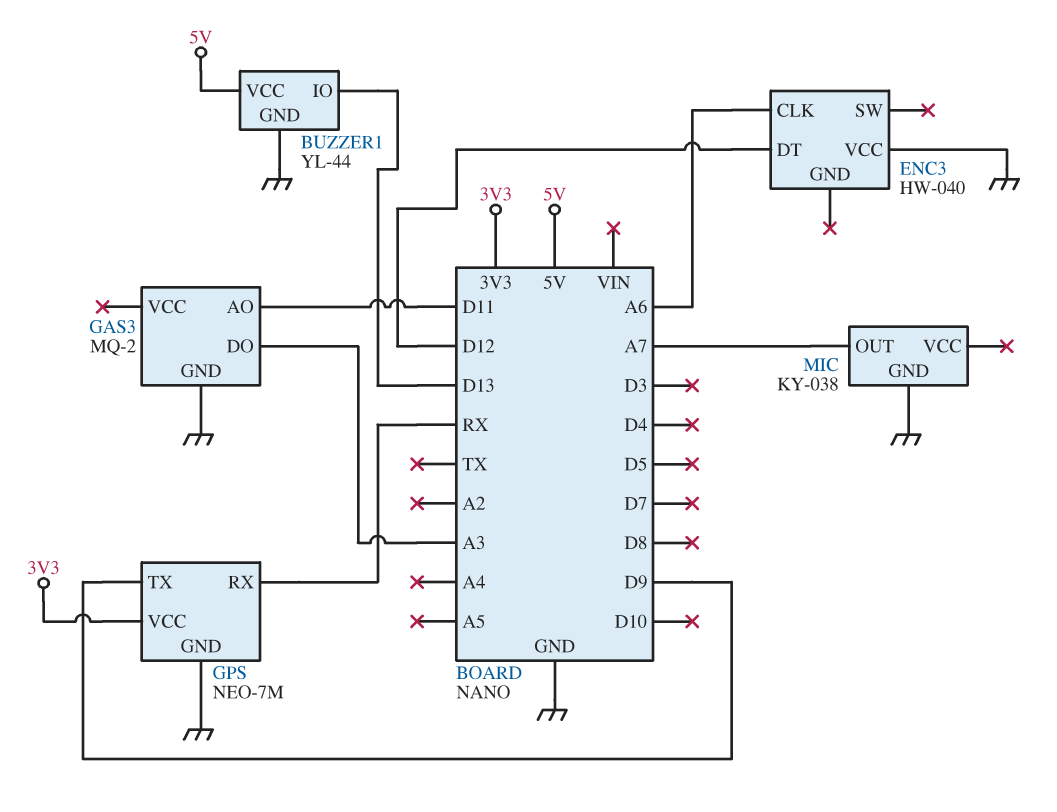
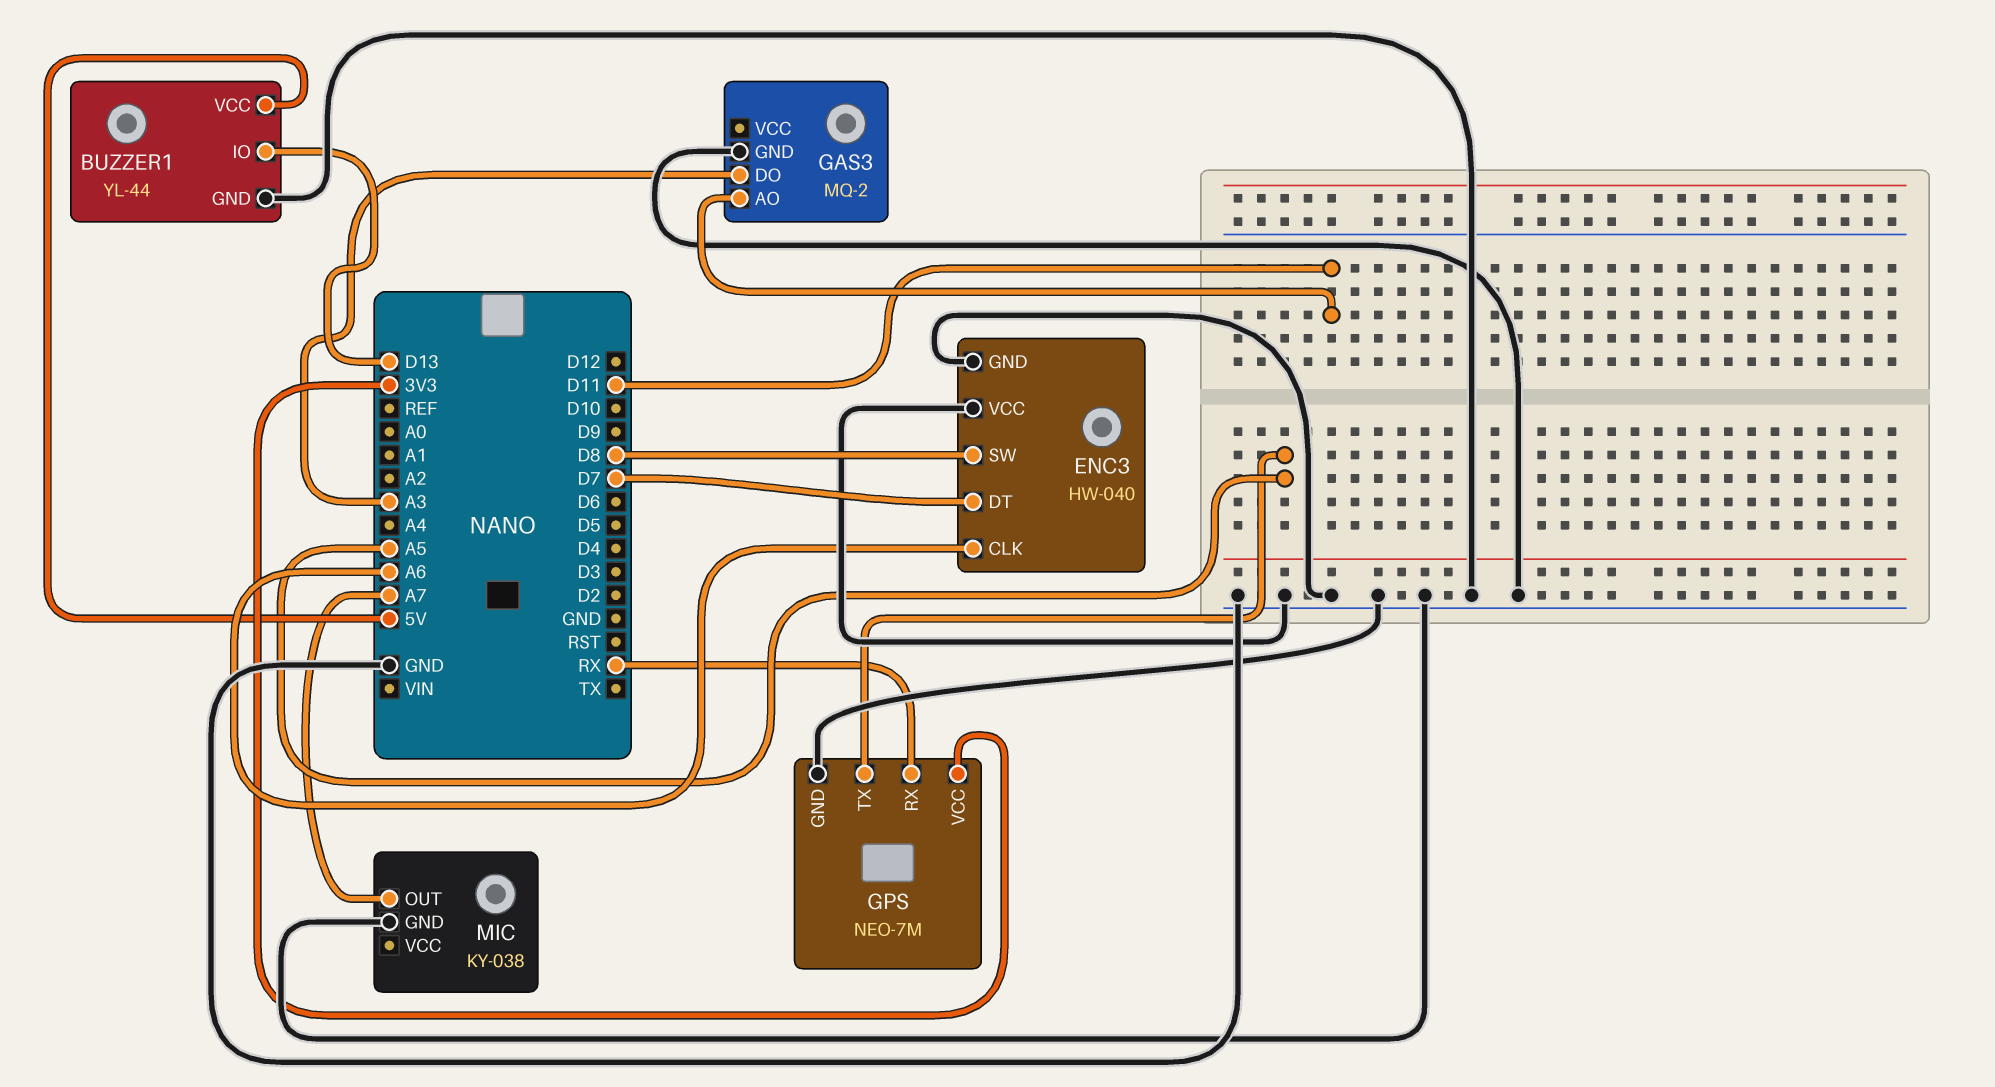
ENC3 pin DT: D12 -> D7
ENC3 pin GND: none -> GND
ENC3 pin SW: none -> D8
GPS pin TX: D9 -> A5

